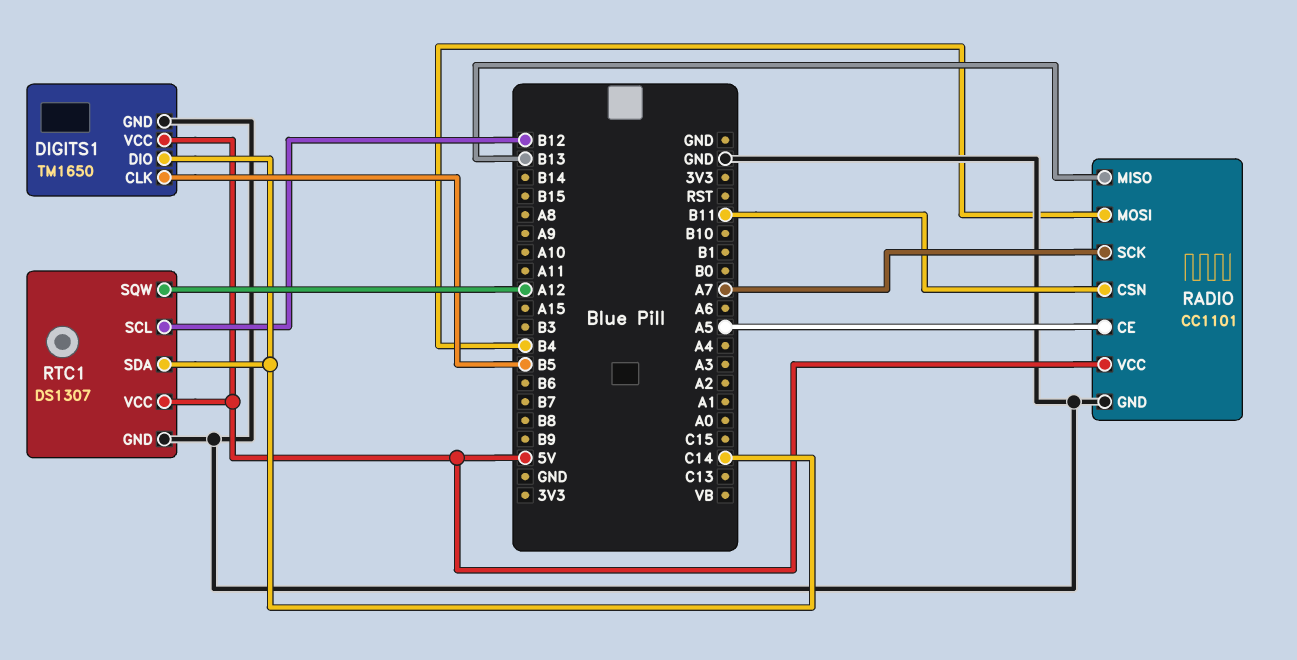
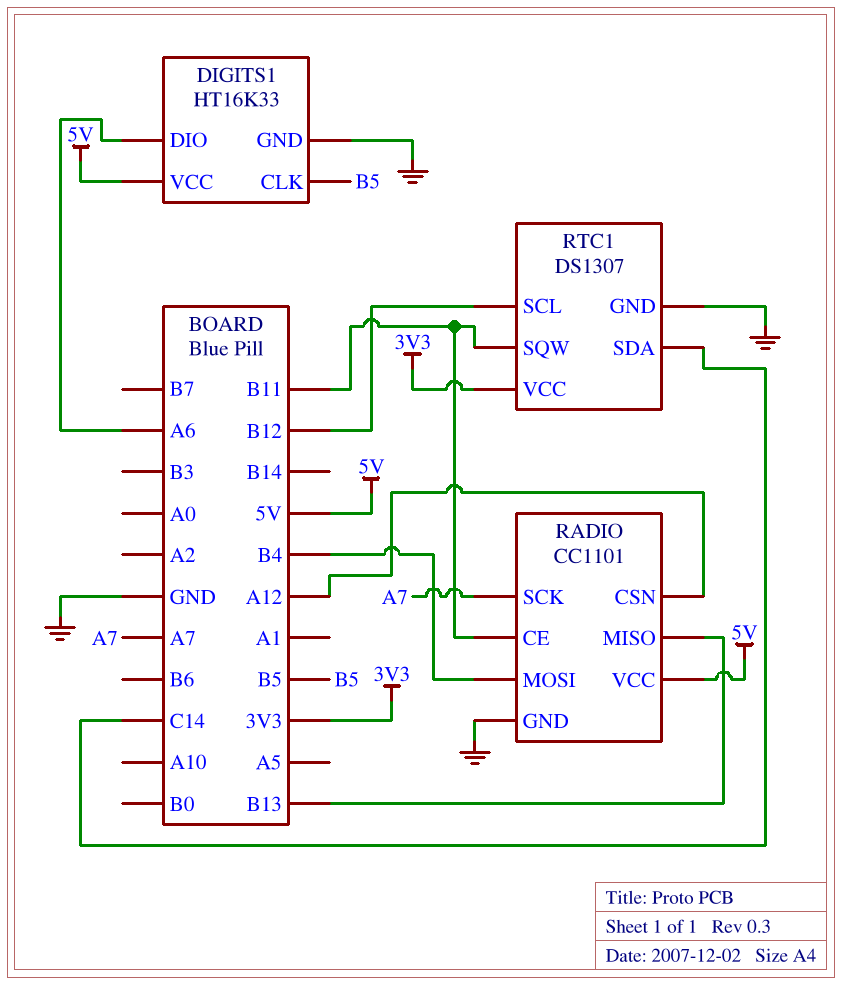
DIGITS1: TM1650 -> HT16K33
DIGITS1 pin DIO: C14 -> A6
RADIO pin CE: A5 -> B11
RADIO pin CSN: B11 -> A12
RTC1 pin SQW: A12 -> B11
RTC1 pin VCC: 5V -> 3V3

